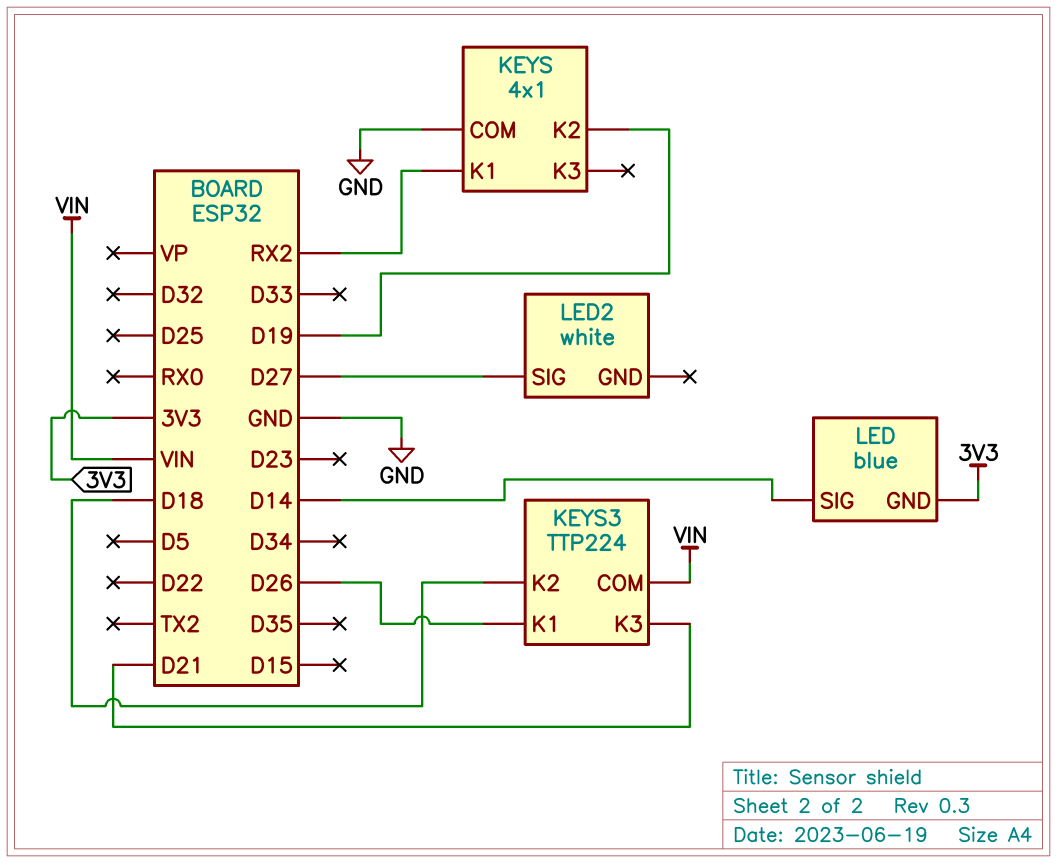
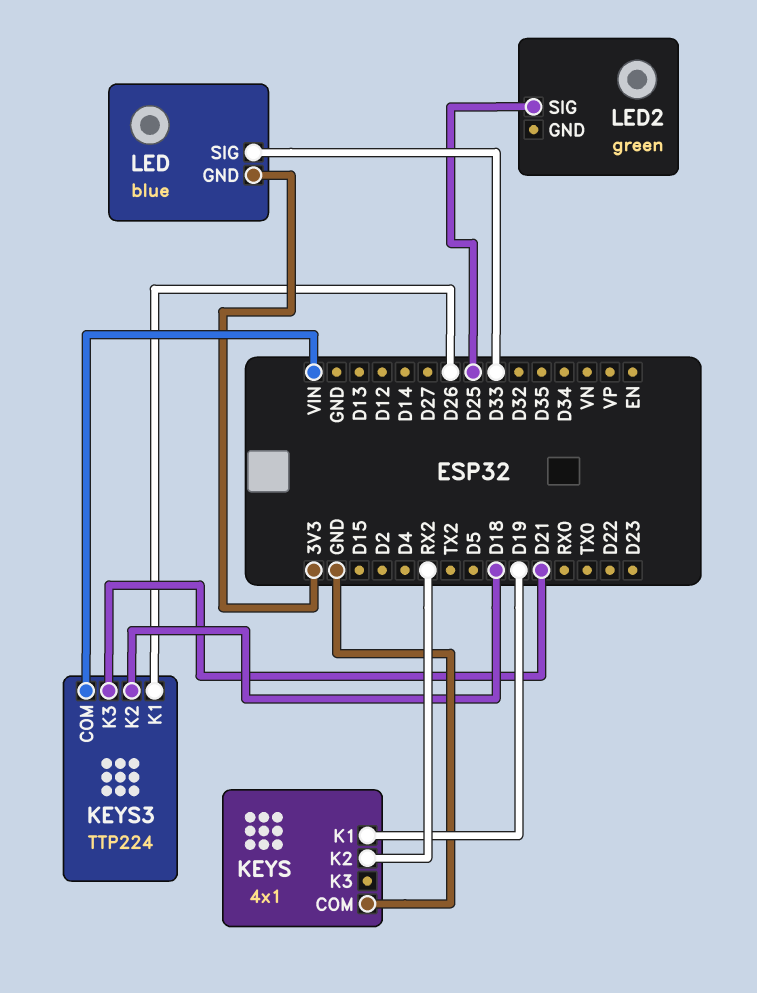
KEYS pin K1: RX2 -> D19
KEYS pin K2: D19 -> RX2
LED pin SIG: D14 -> D33
LED2: white -> green
LED2 pin SIG: D27 -> D25

